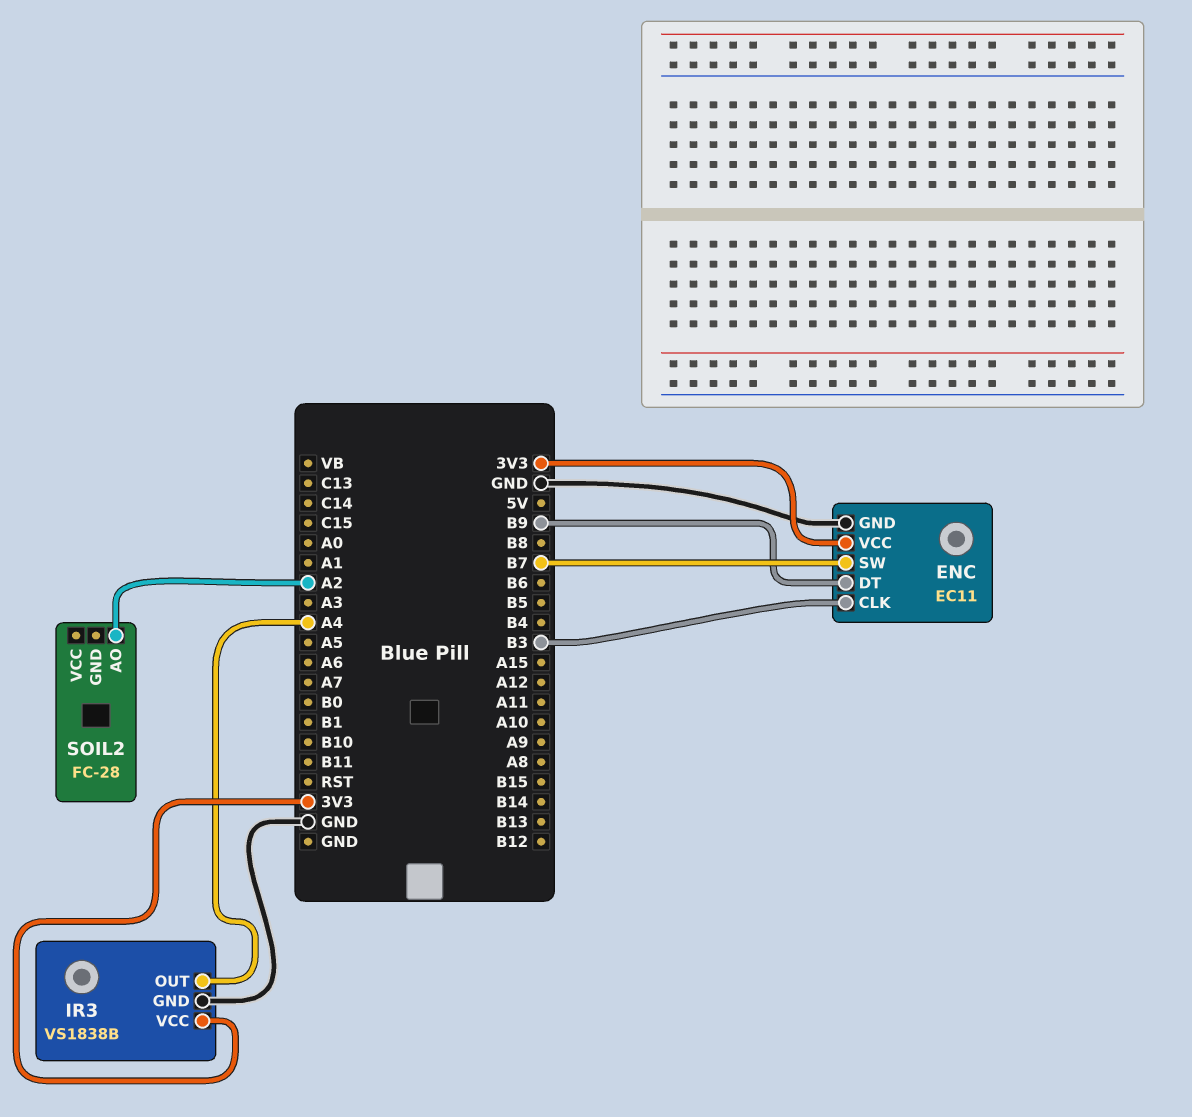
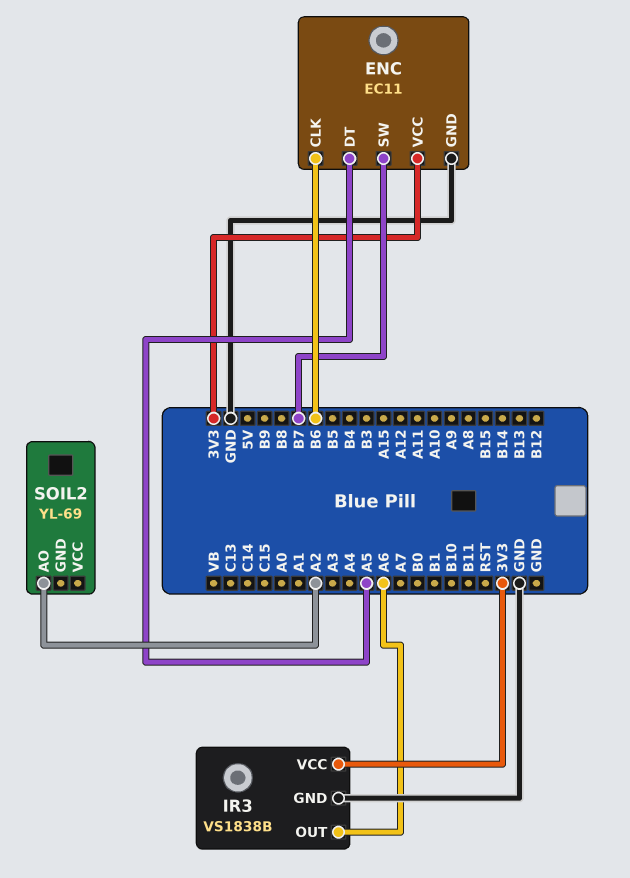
ENC pin CLK: B3 -> B6
ENC pin DT: B9 -> A5
IR3 pin OUT: A4 -> A6
SOIL2: FC-28 -> YL-69

